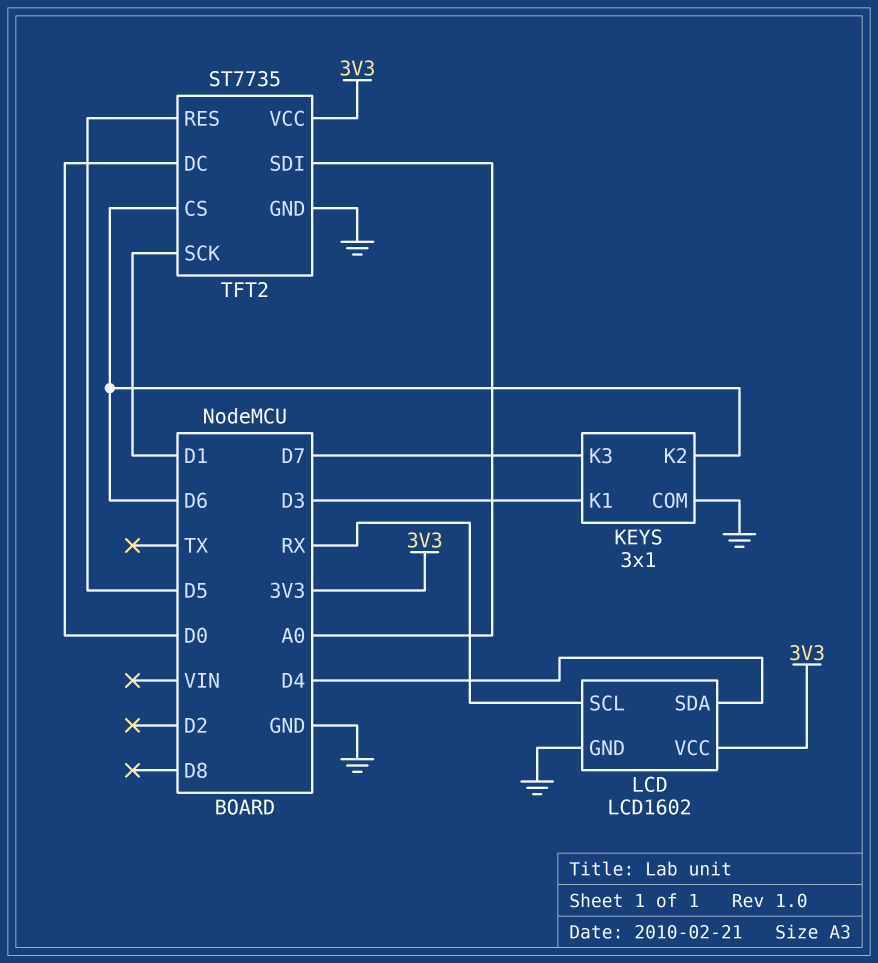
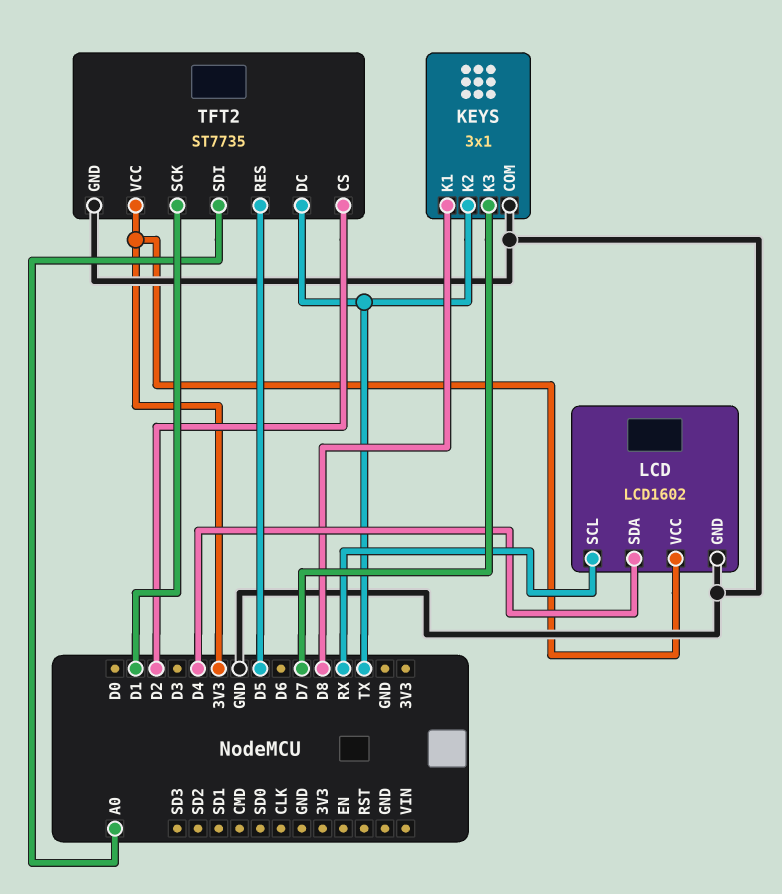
KEYS pin K1: D3 -> D8
KEYS pin K2: D6 -> TX
TFT2 pin CS: D6 -> D2
TFT2 pin DC: D0 -> TX

